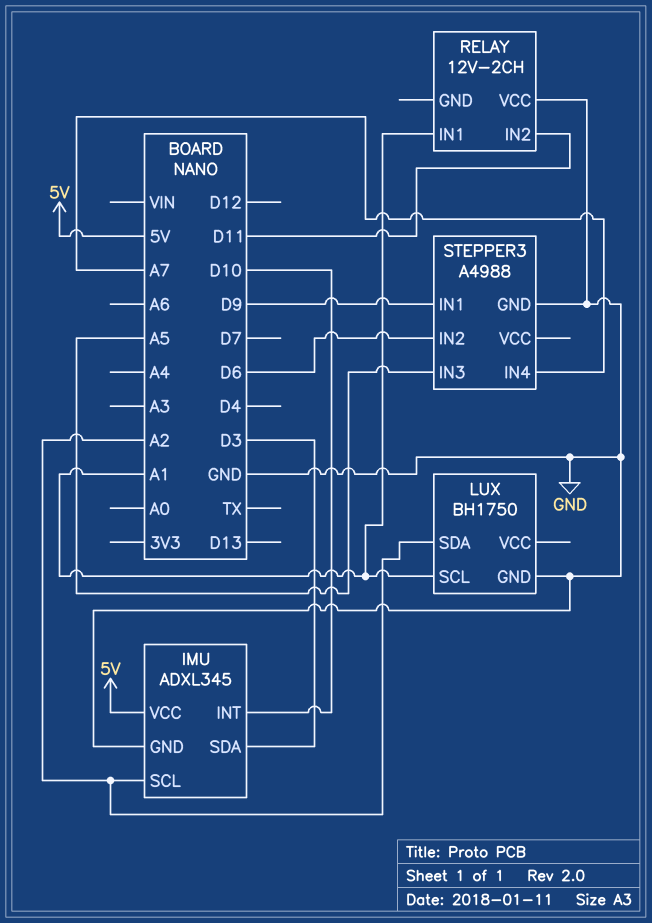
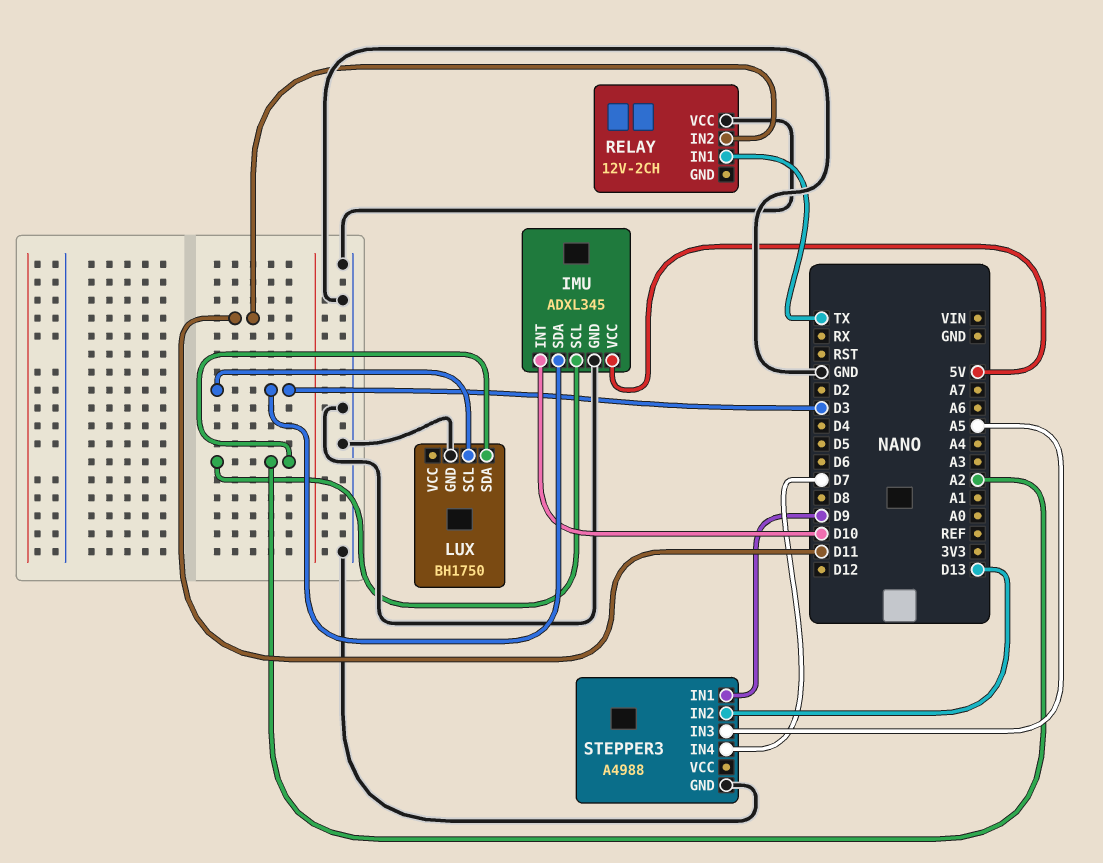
LUX pin SCL: A1 -> D3
RELAY pin IN1: A1 -> TX
STEPPER3 pin IN2: D6 -> D13
STEPPER3 pin IN4: A7 -> D7

